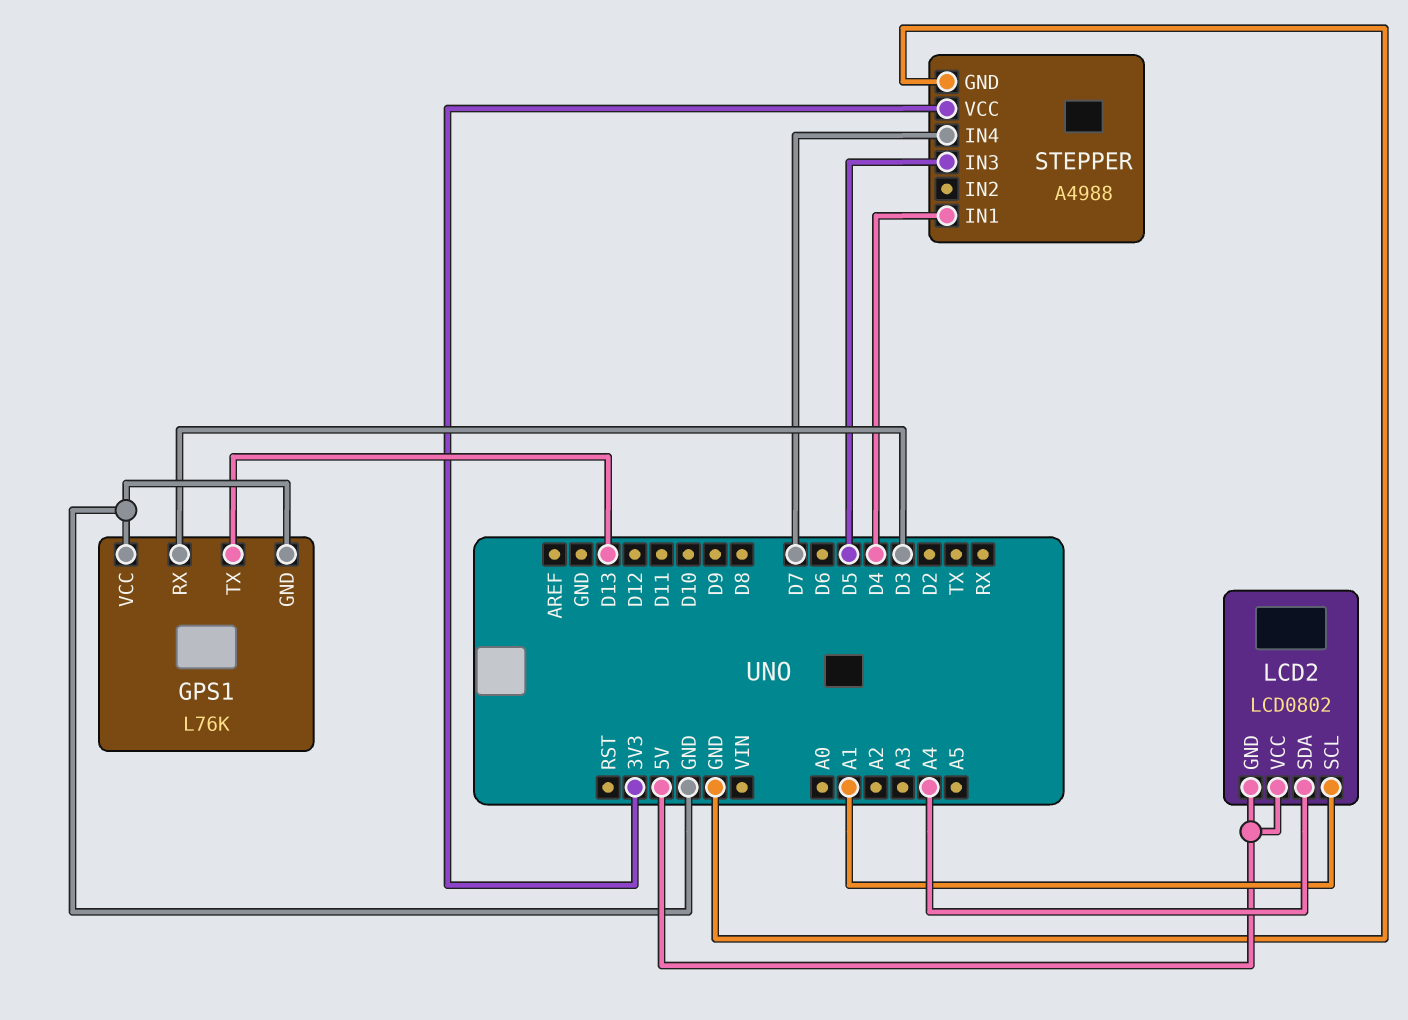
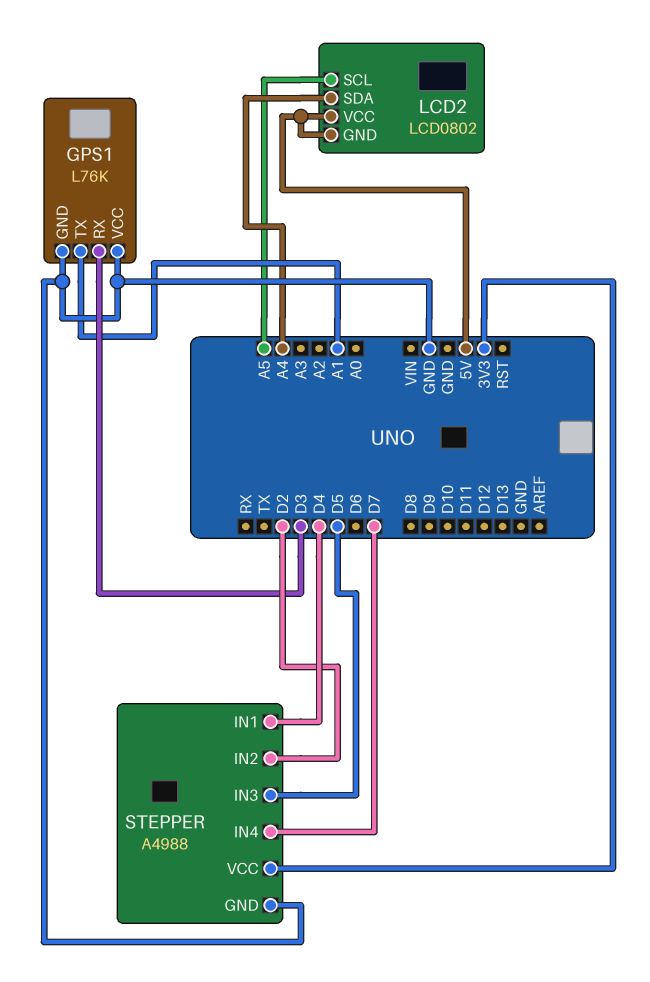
GPS1 pin TX: D13 -> A1
LCD2 pin SCL: A1 -> A5
STEPPER pin IN2: none -> D2

